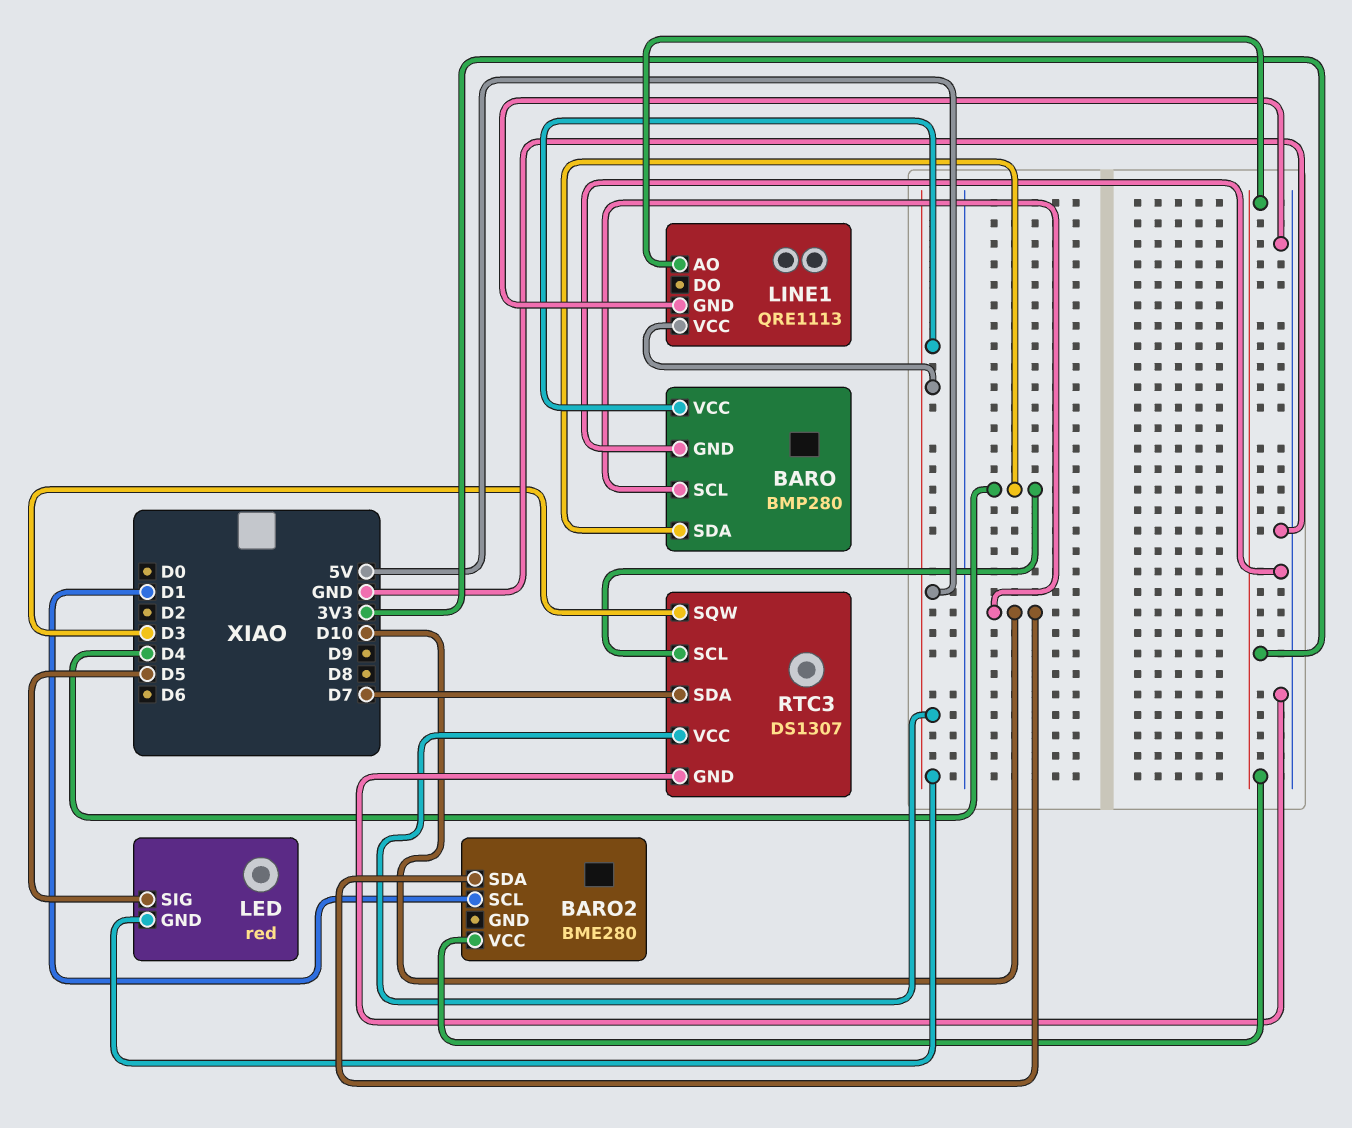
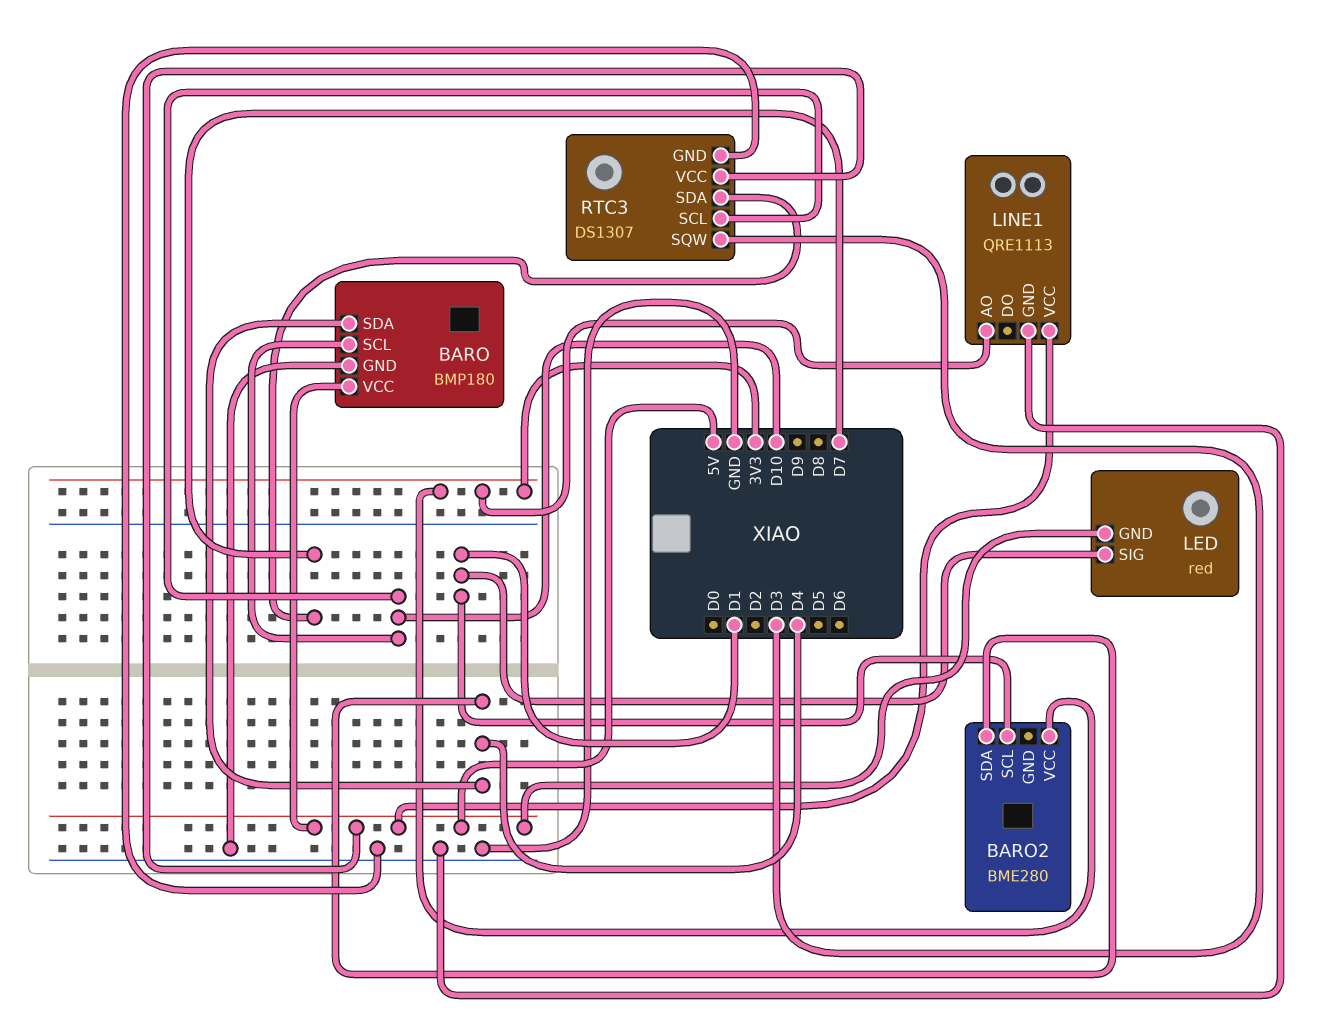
BARO: BMP280 -> BMP180
BARO2 pin SDA: D10 -> D4
LED pin SIG: D5 -> D1
RTC3 pin SCL: D4 -> D10

